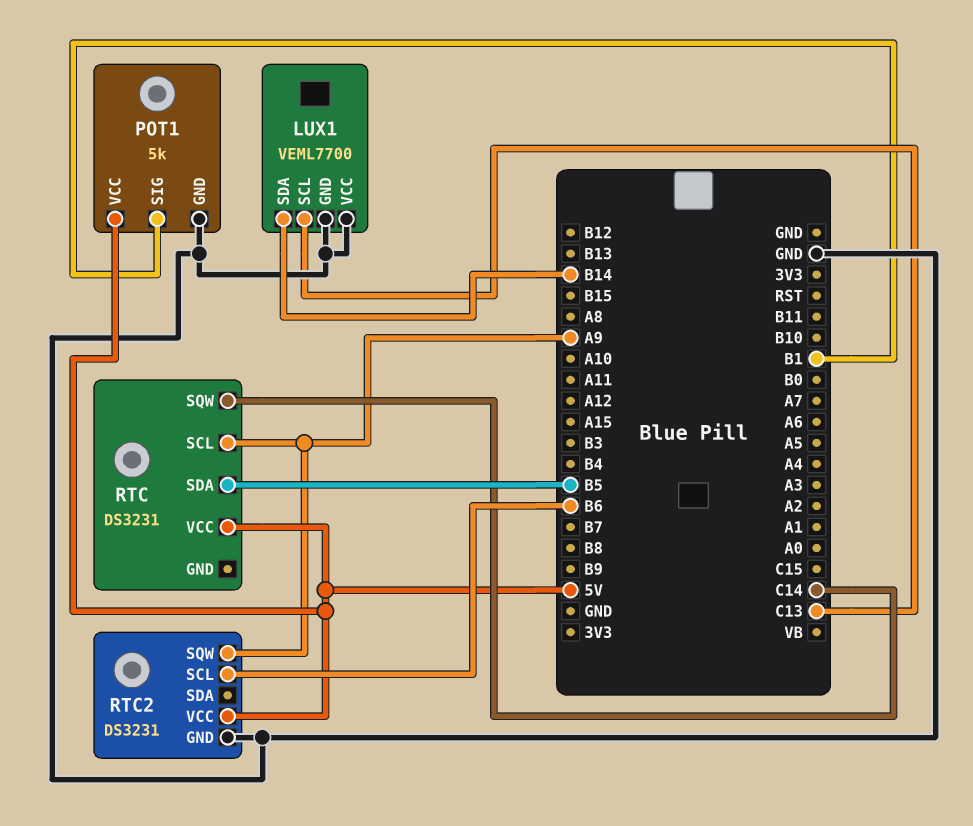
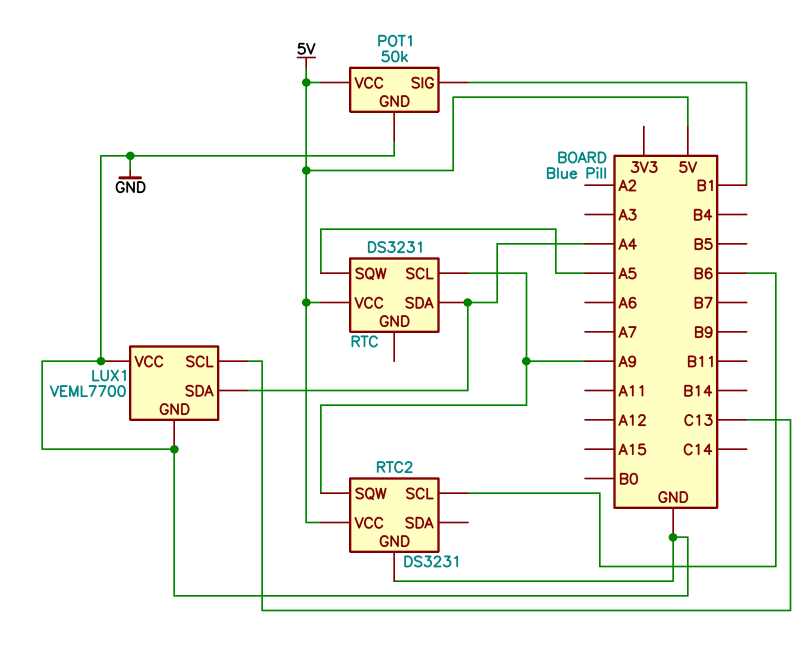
LUX1 pin SDA: B14 -> A4
POT1: 5k -> 50k
RTC pin SDA: B5 -> A4
RTC pin SQW: C14 -> A5

